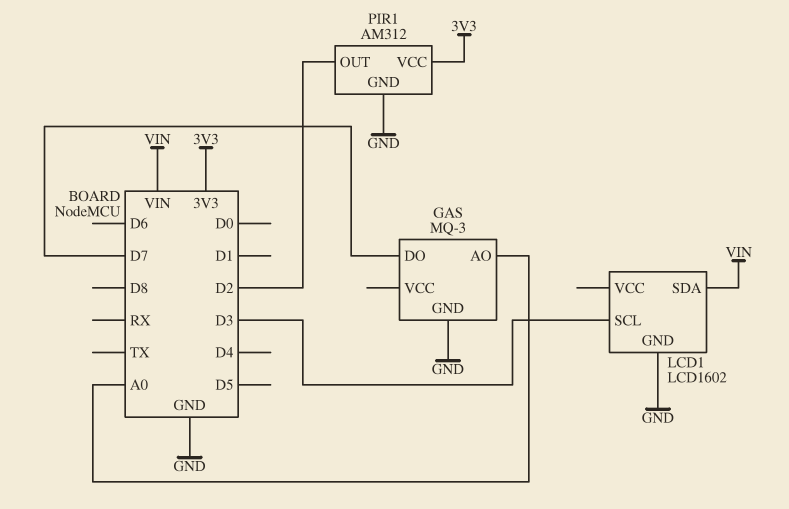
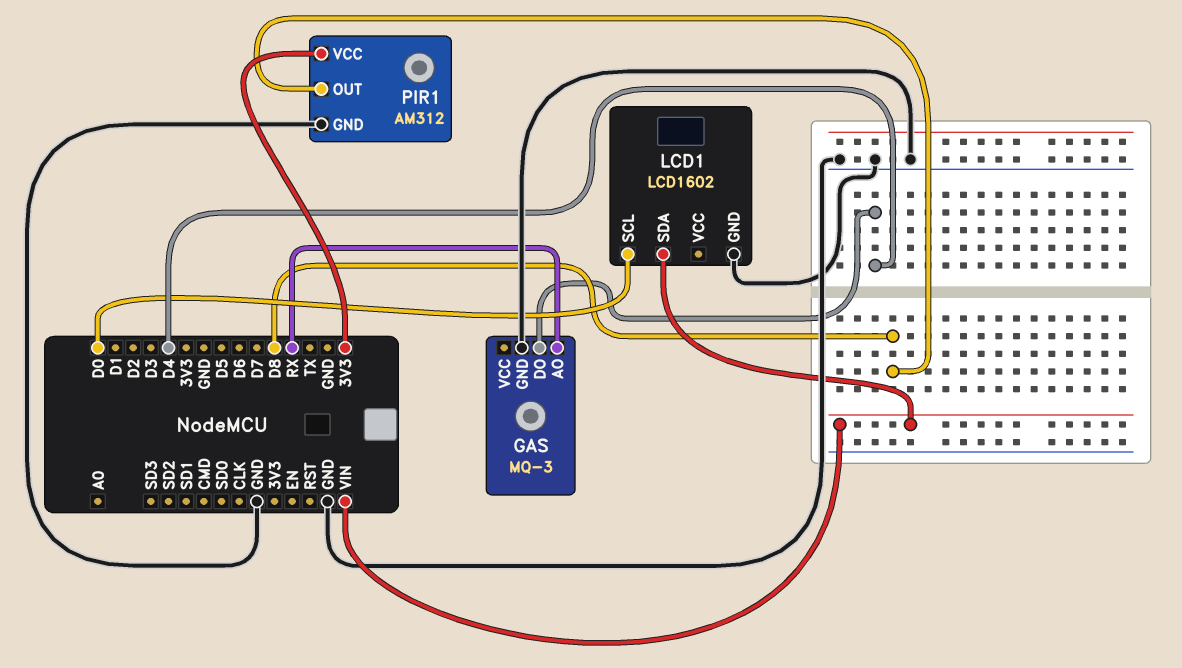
GAS pin AO: A0 -> RX
GAS pin DO: D7 -> D4
LCD1 pin SCL: D3 -> D0
PIR1 pin OUT: D2 -> D8

